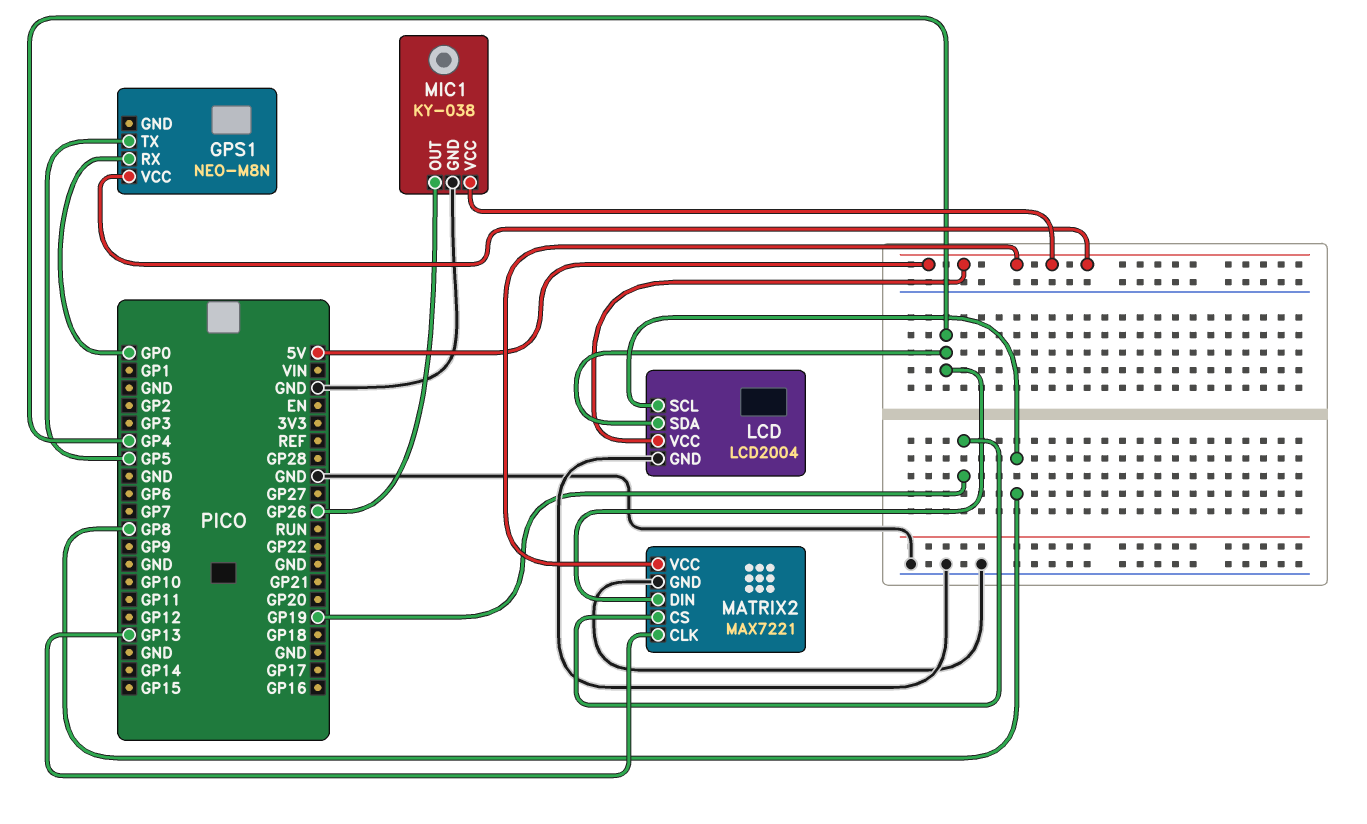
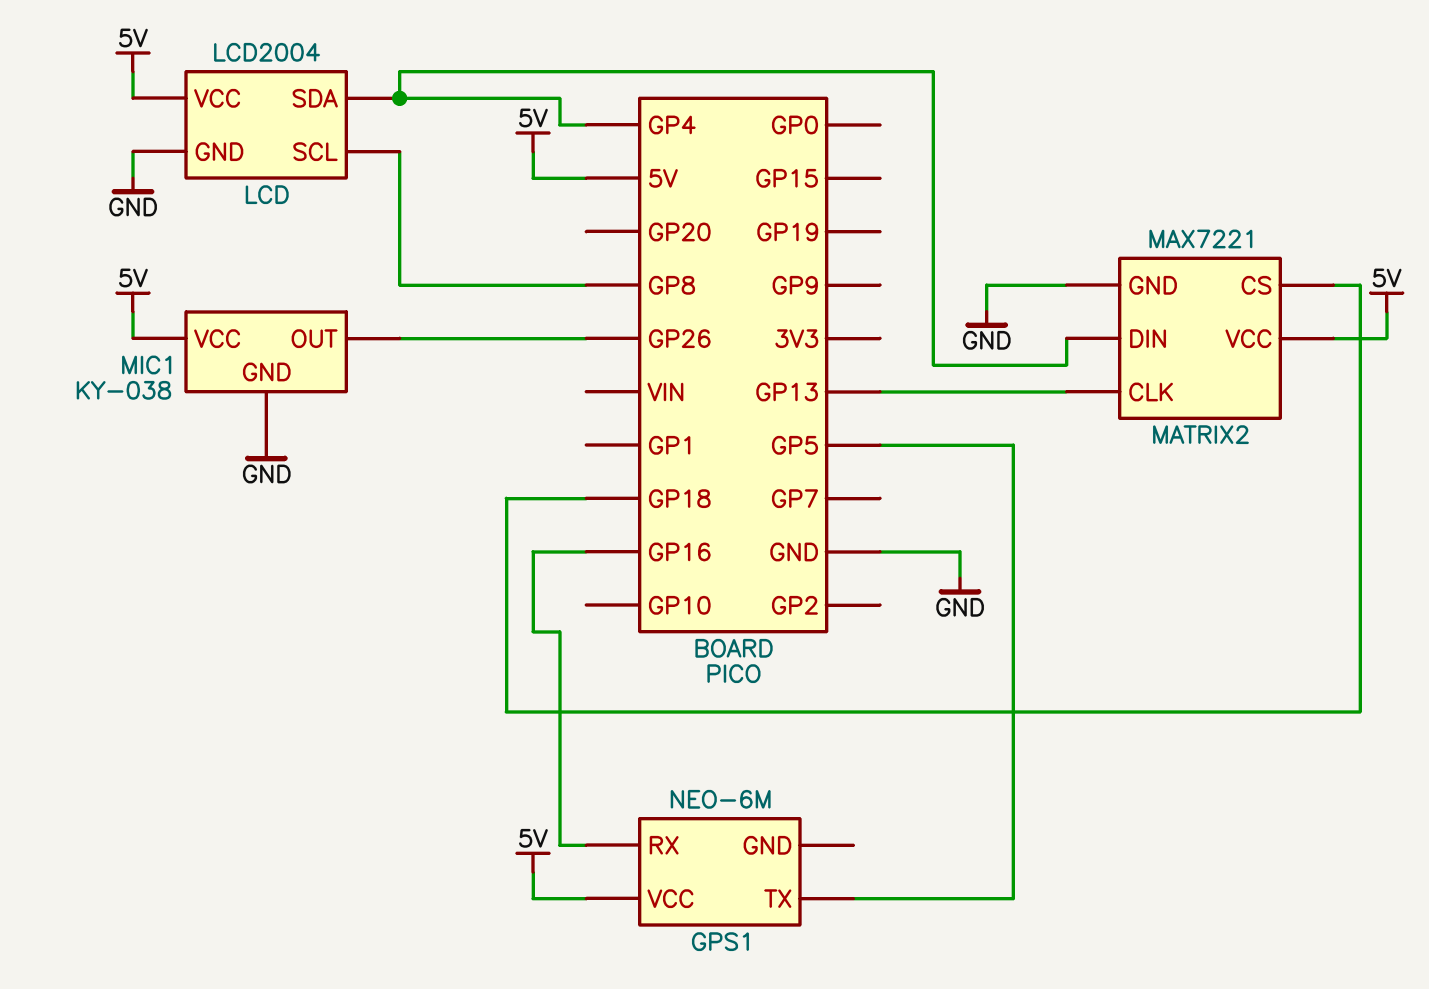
GPS1: NEO-M8N -> NEO-6M
GPS1 pin RX: GP0 -> GP16
MATRIX2 pin CS: GP19 -> GP18

